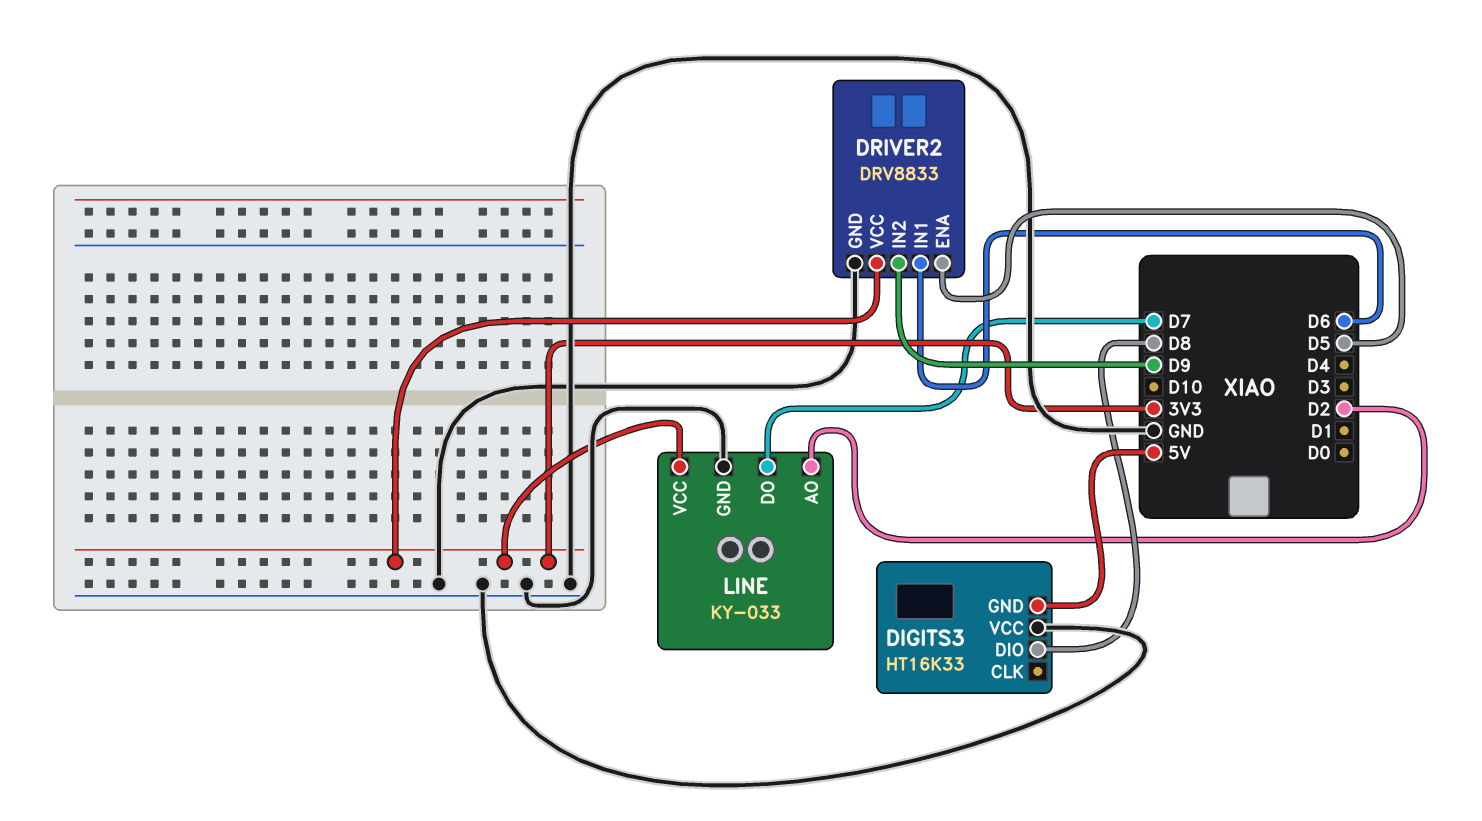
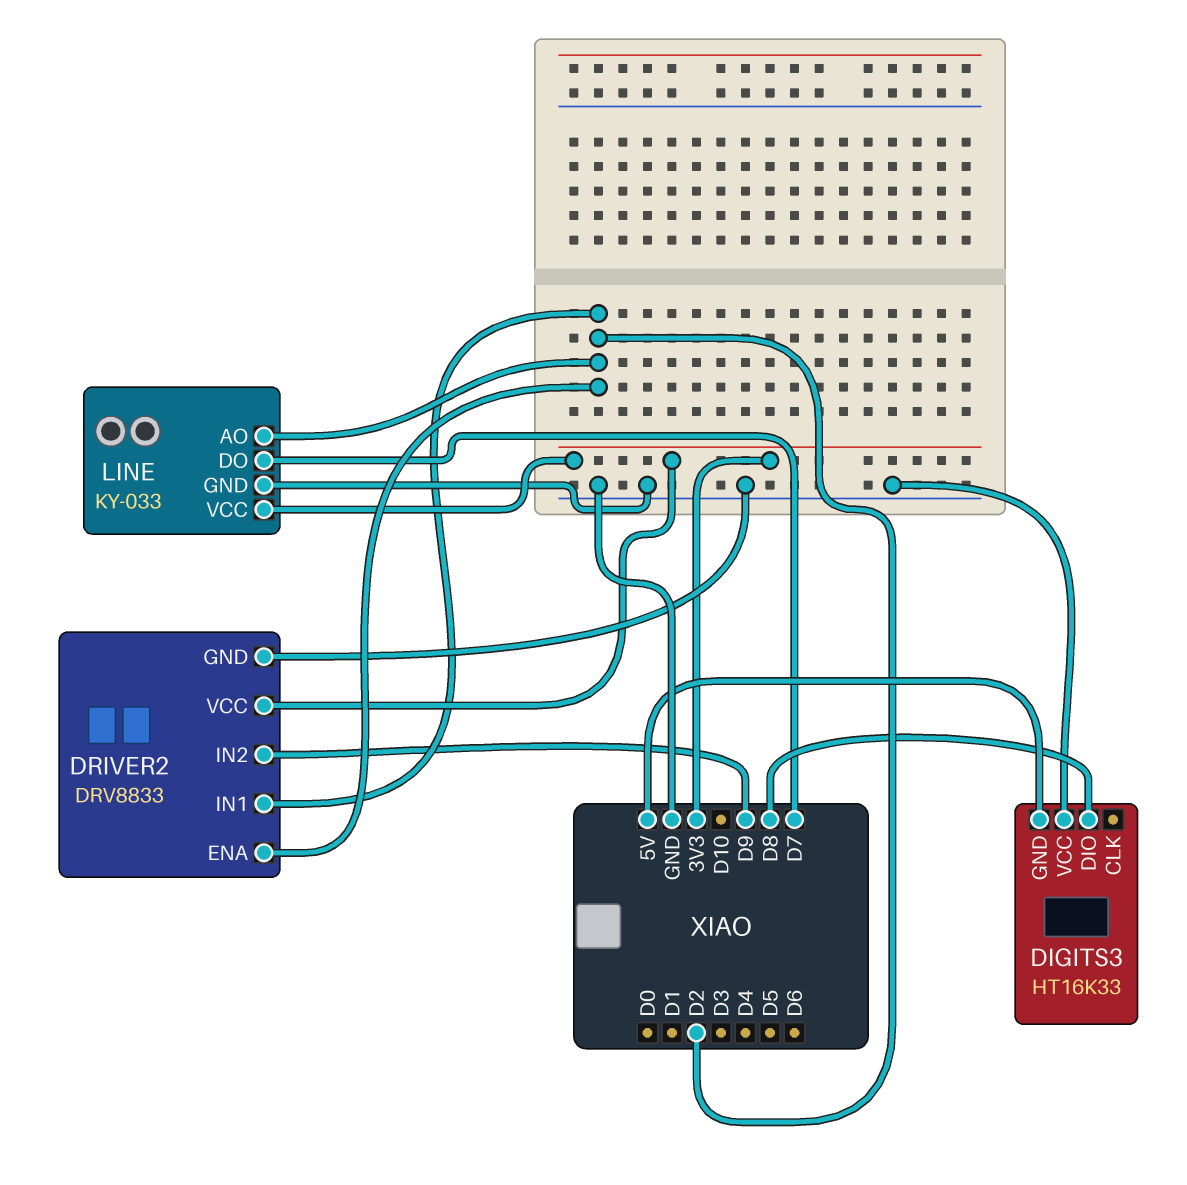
DRIVER2 pin ENA: D5 -> D2
DRIVER2 pin IN1: D6 -> D2

